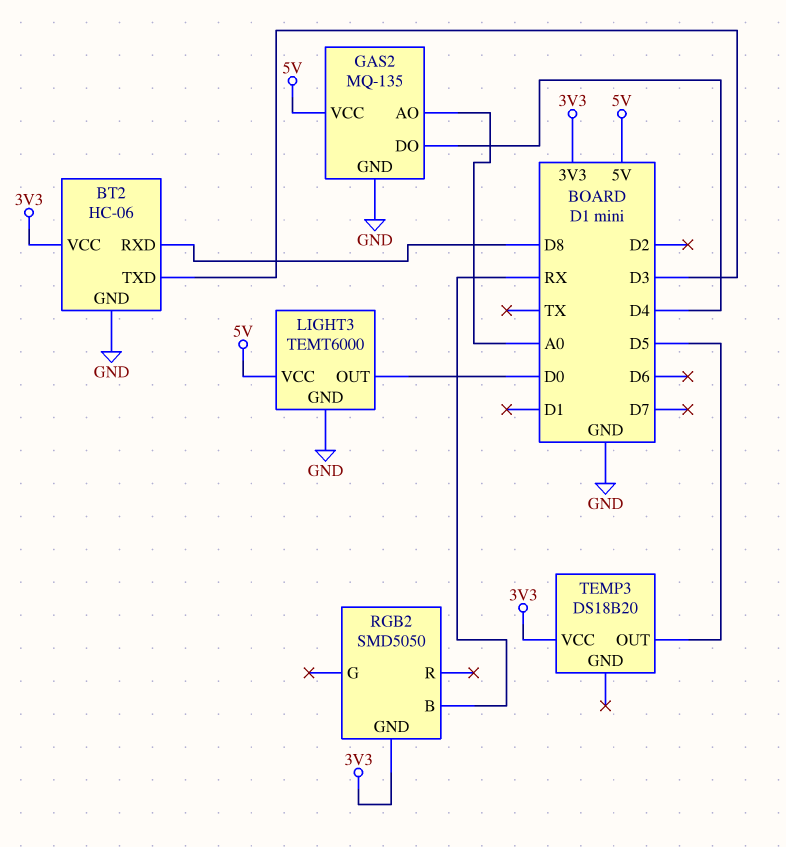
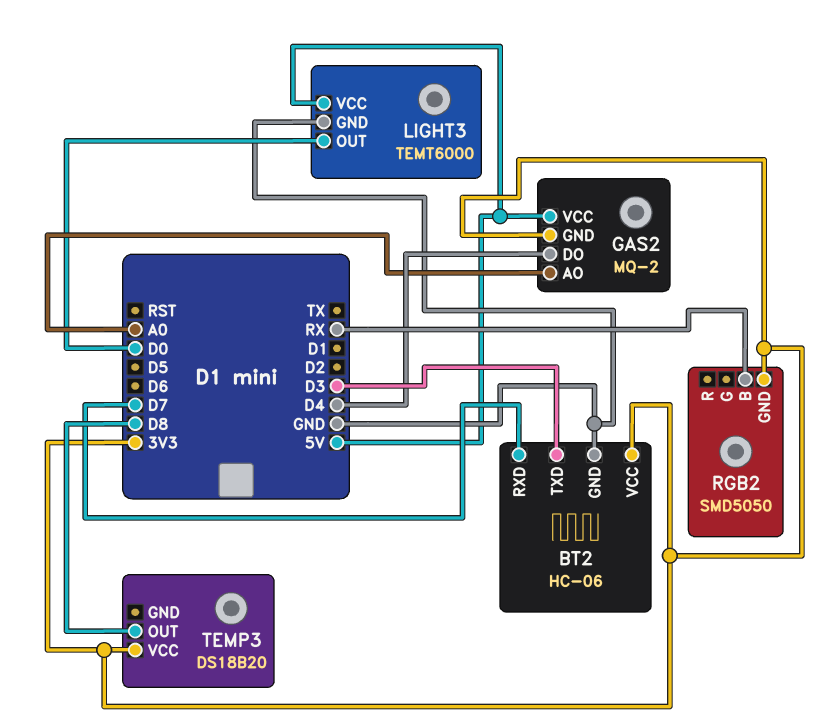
BT2 pin RXD: D8 -> D7
GAS2: MQ-135 -> MQ-2
GAS2 pin GND: GND -> 3V3
TEMP3 pin OUT: D5 -> D8

